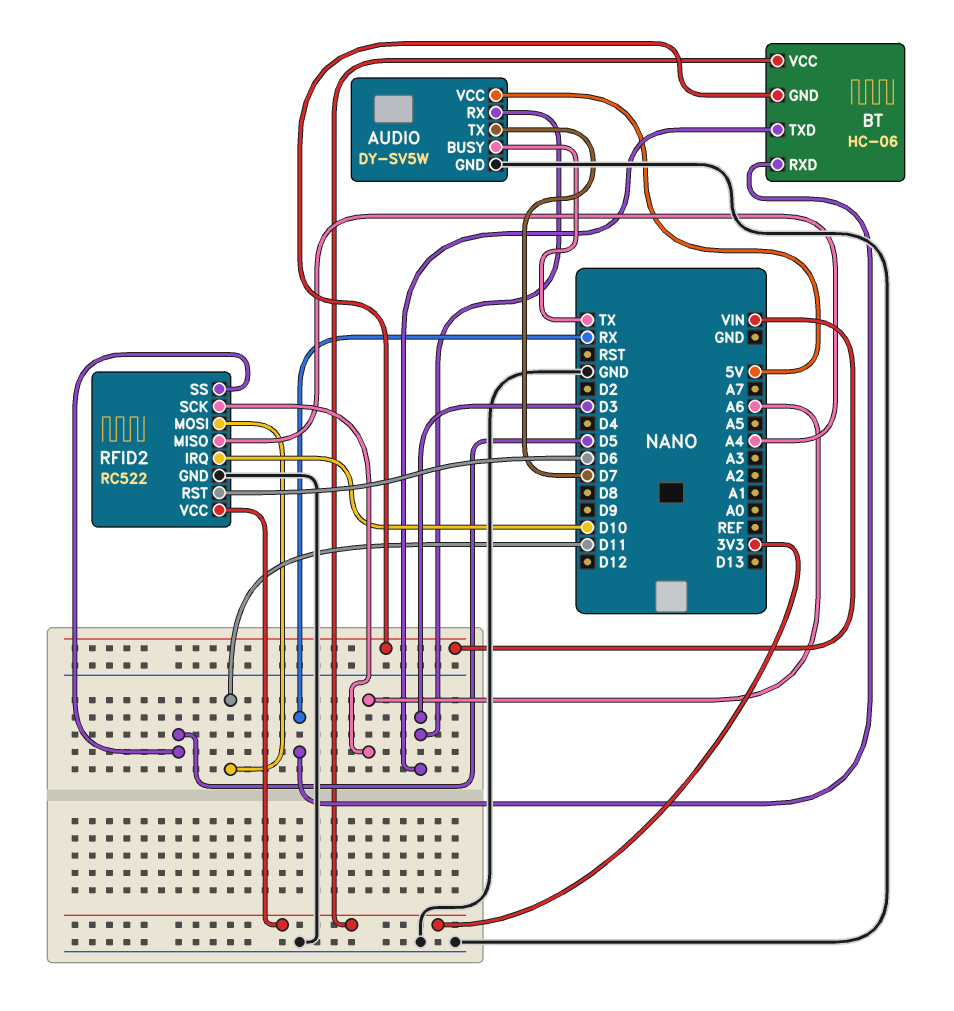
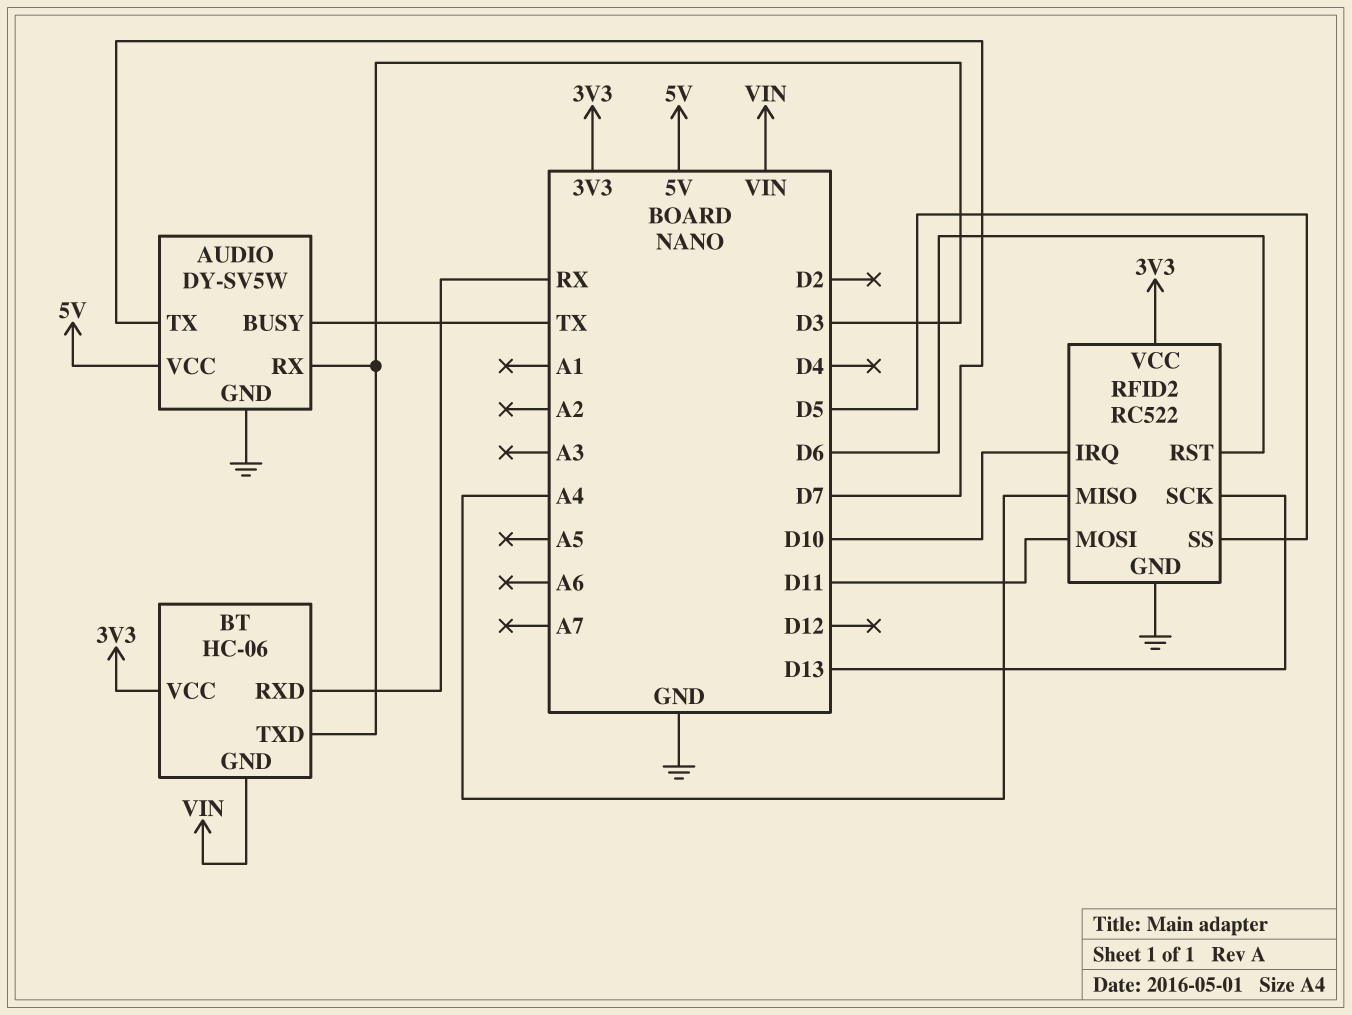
RFID2 pin SCK: A6 -> D13

